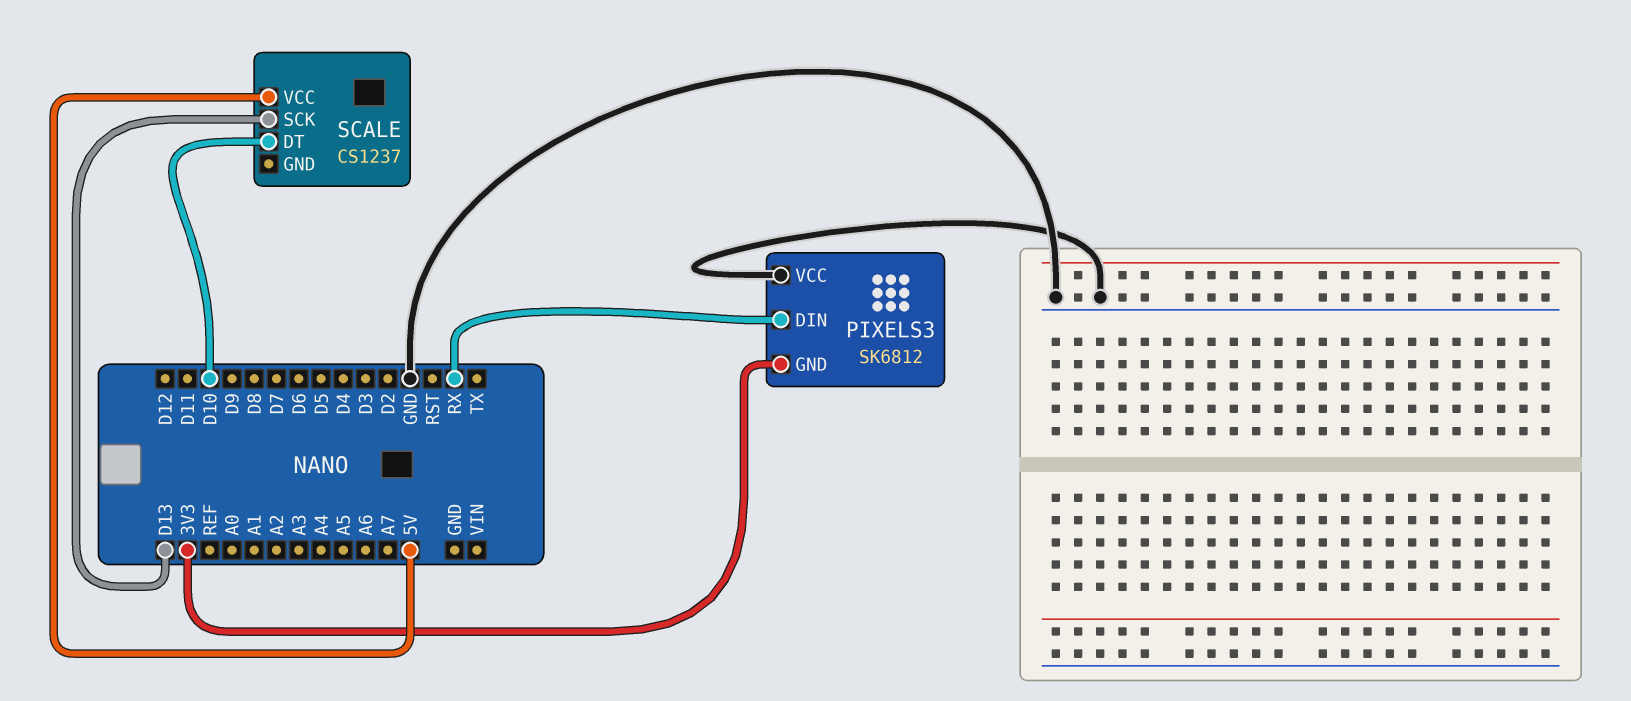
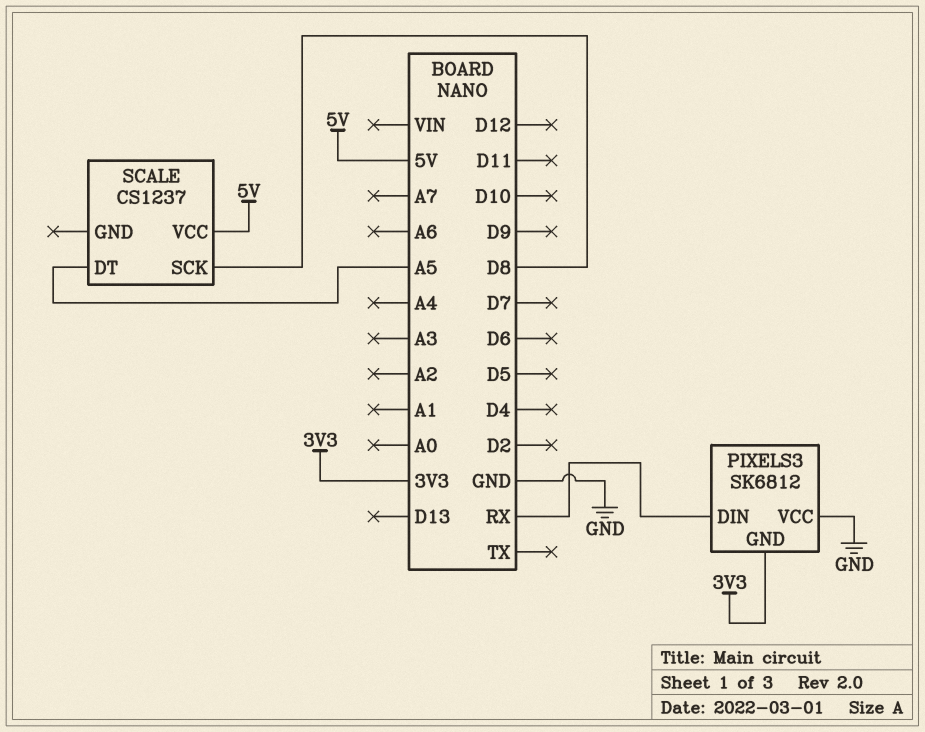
SCALE pin DT: D10 -> A5
SCALE pin SCK: D13 -> D8

